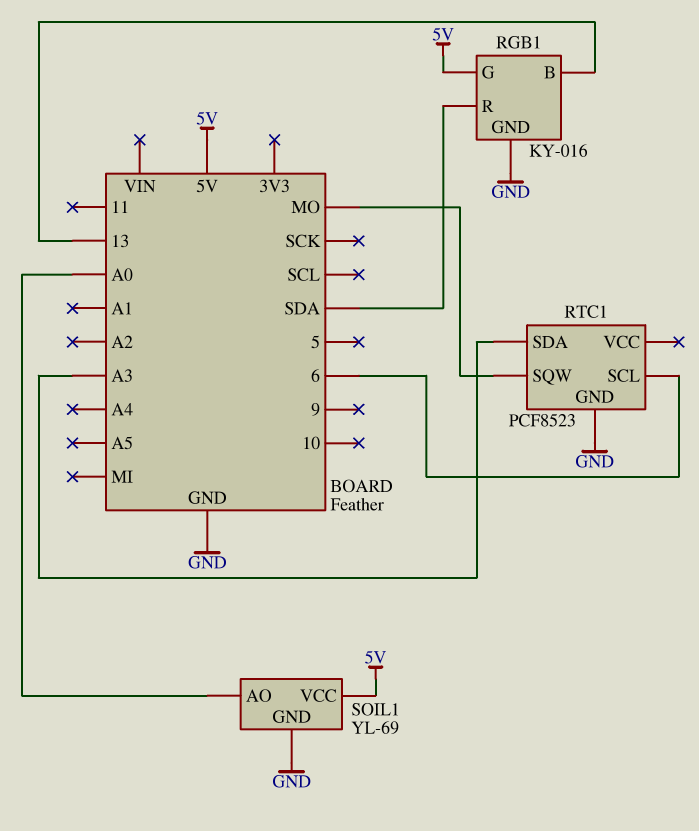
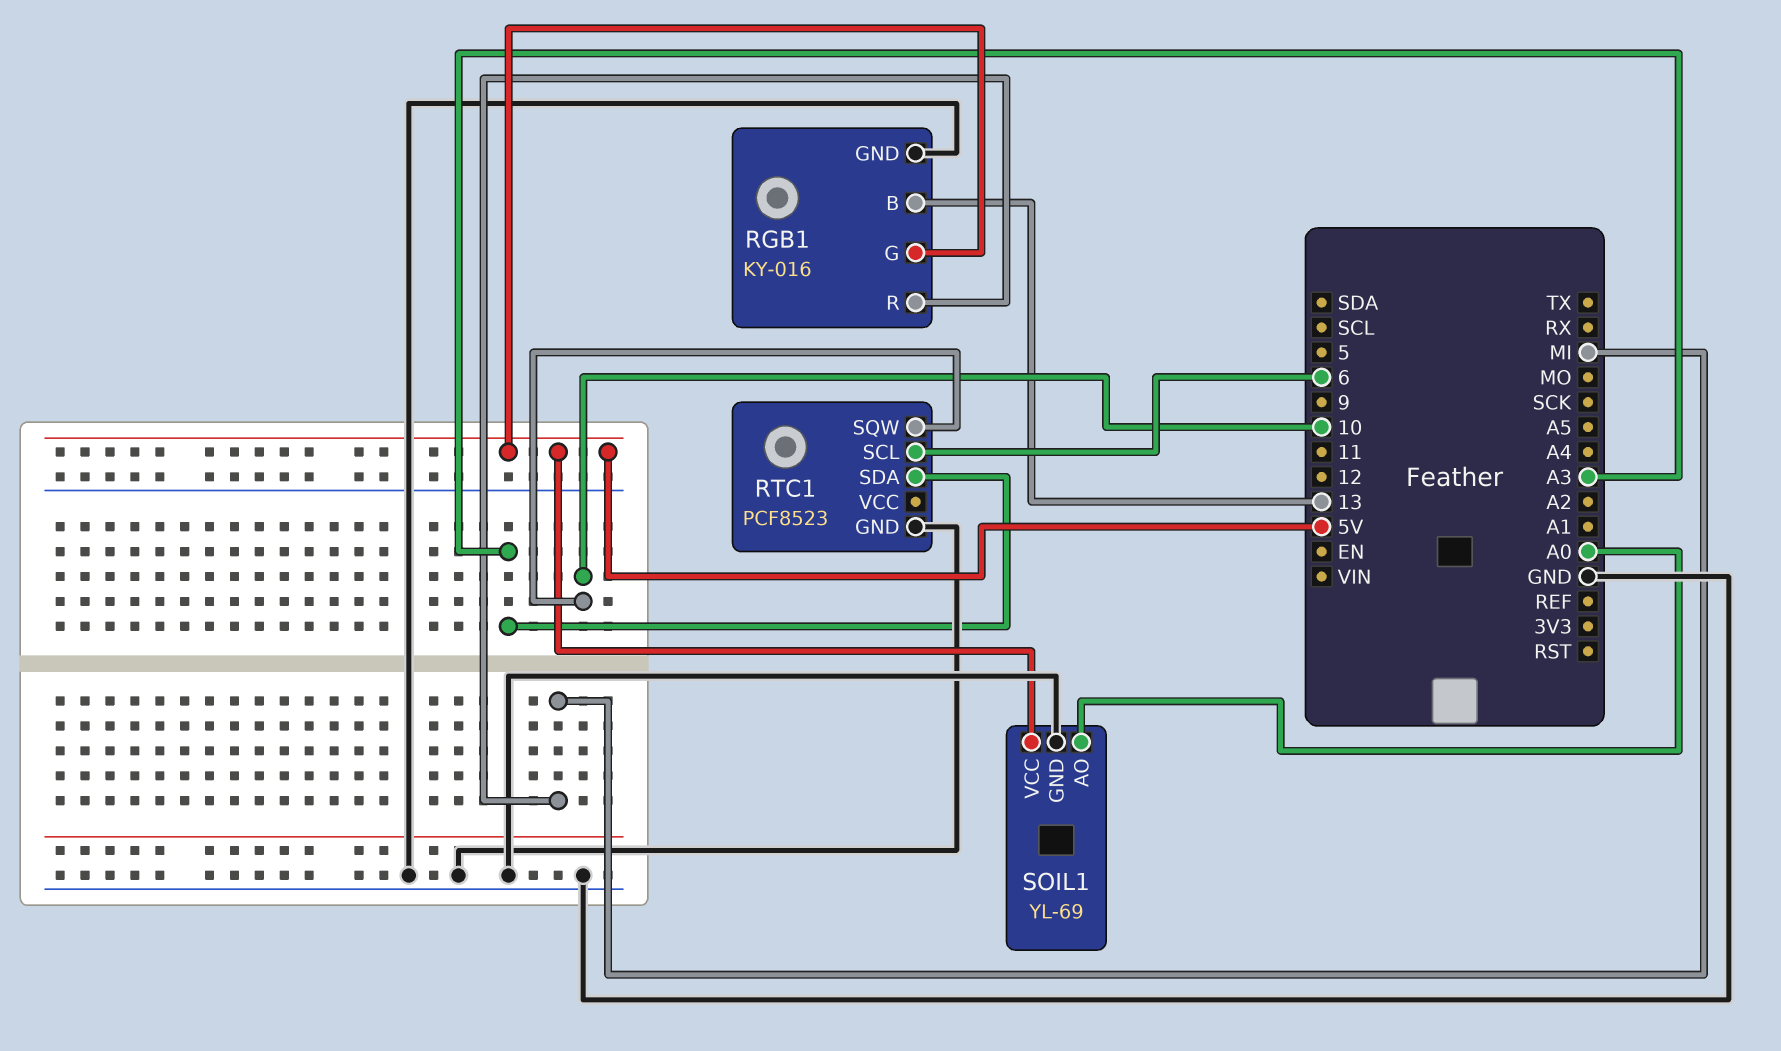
RGB1 pin R: SDA -> MI
RTC1 pin SQW: MO -> 10

